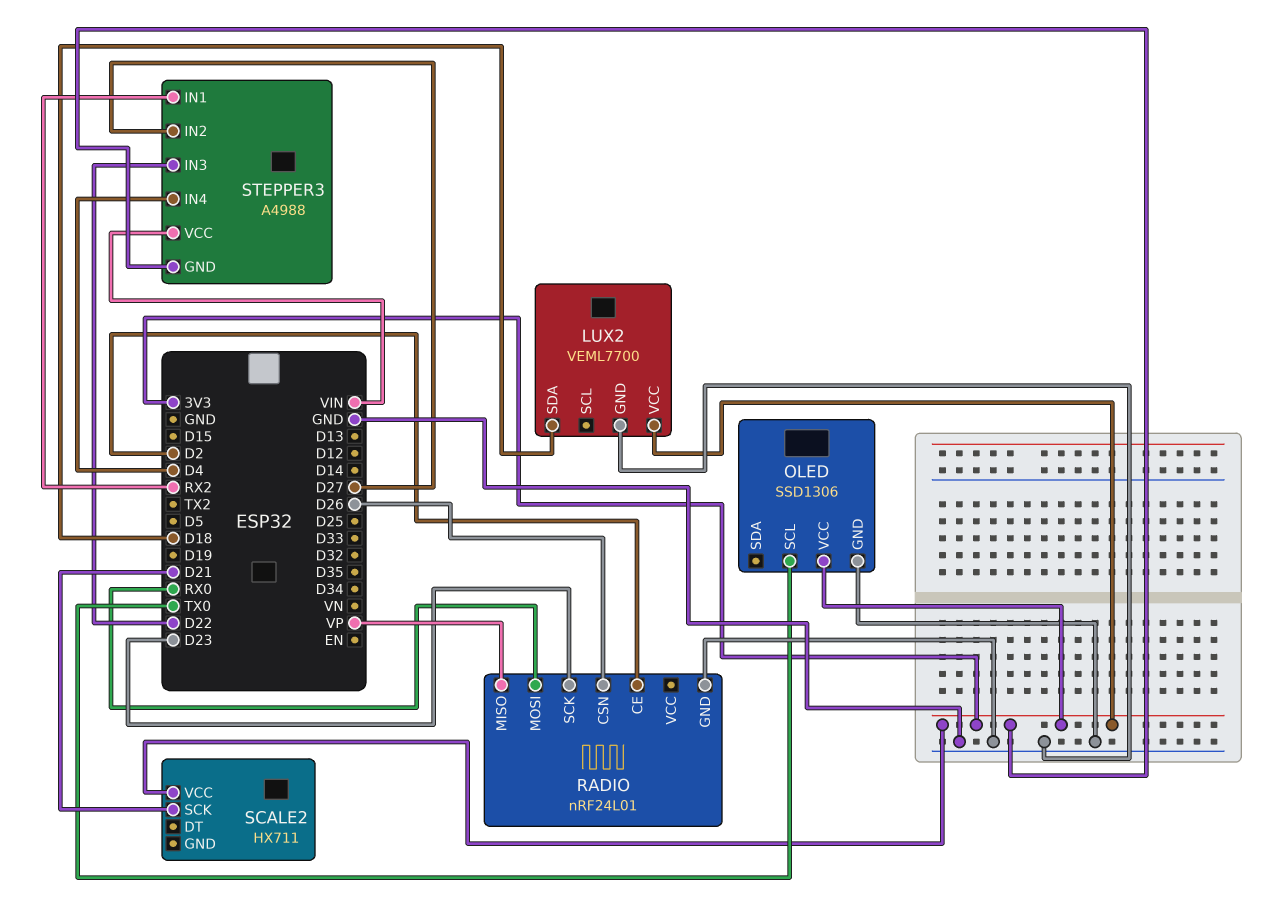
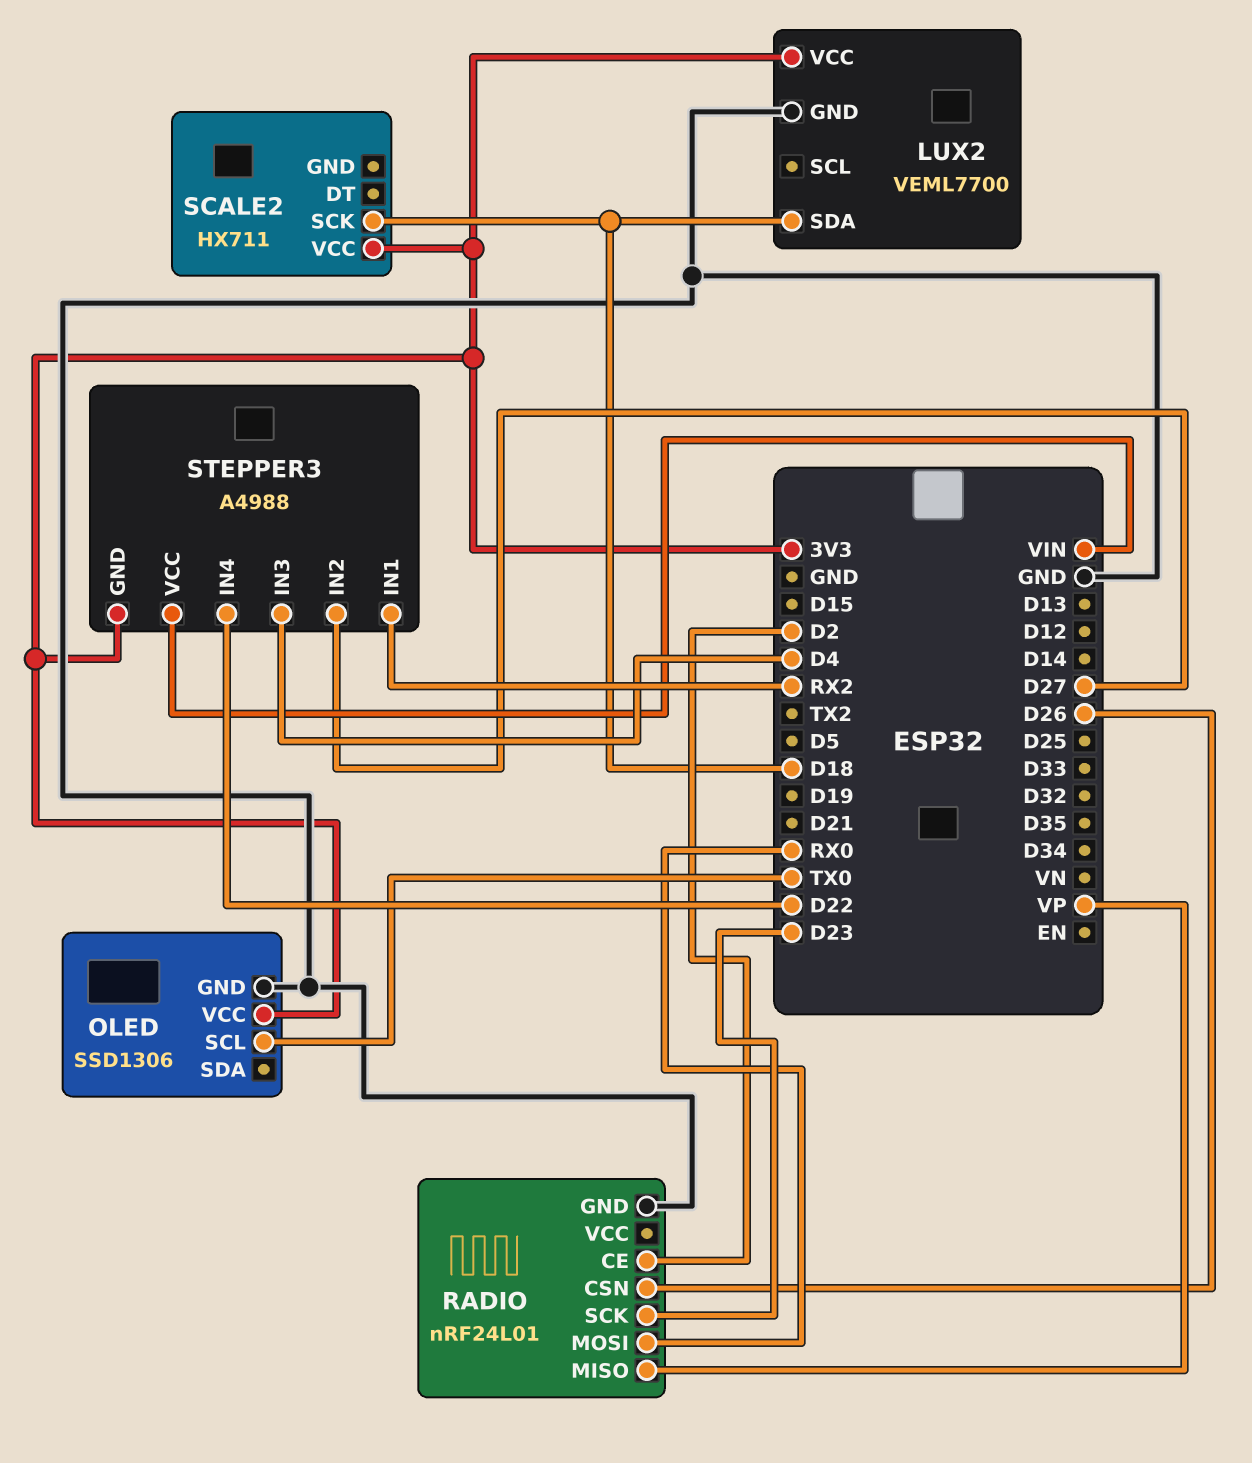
SCALE2 pin SCK: D21 -> D18
STEPPER3 pin IN3: D22 -> D4
STEPPER3 pin IN4: D4 -> D22

